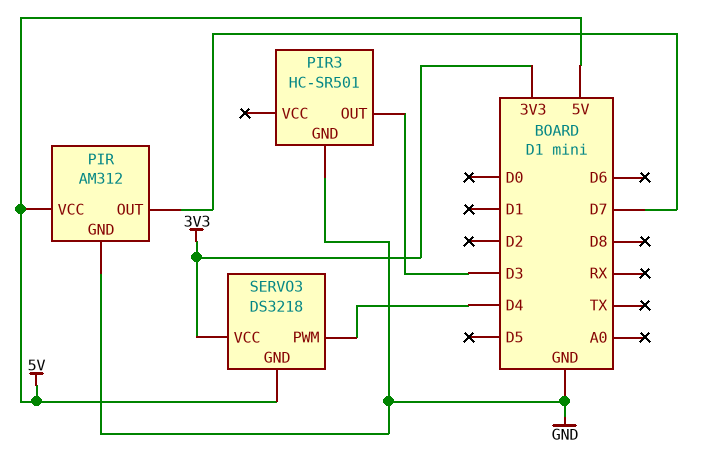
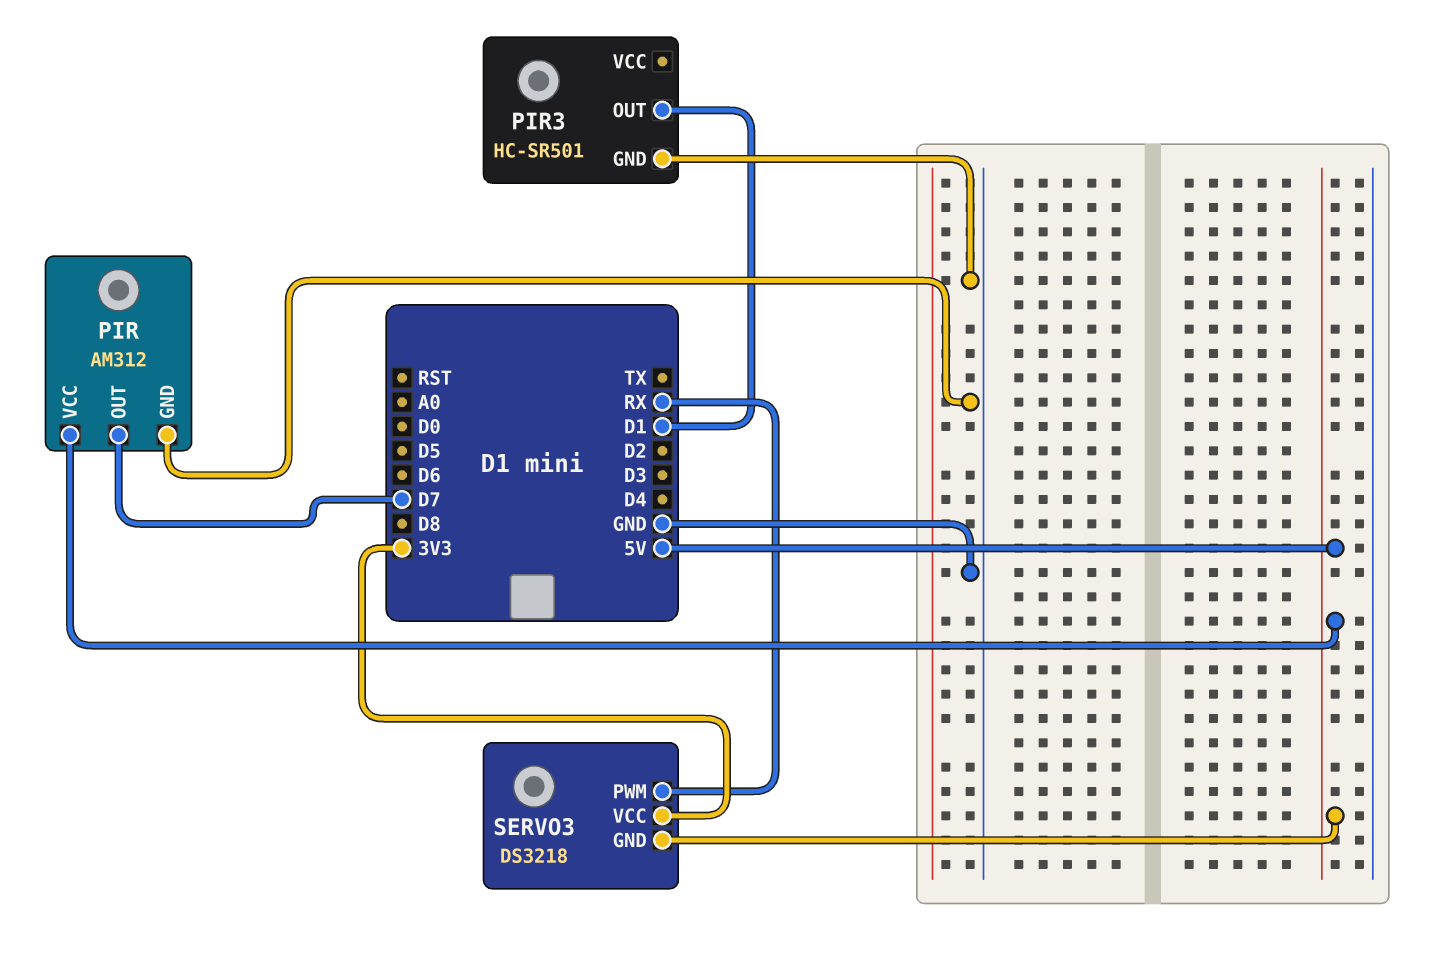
PIR3 pin OUT: D3 -> D1
SERVO3 pin PWM: D4 -> RX

